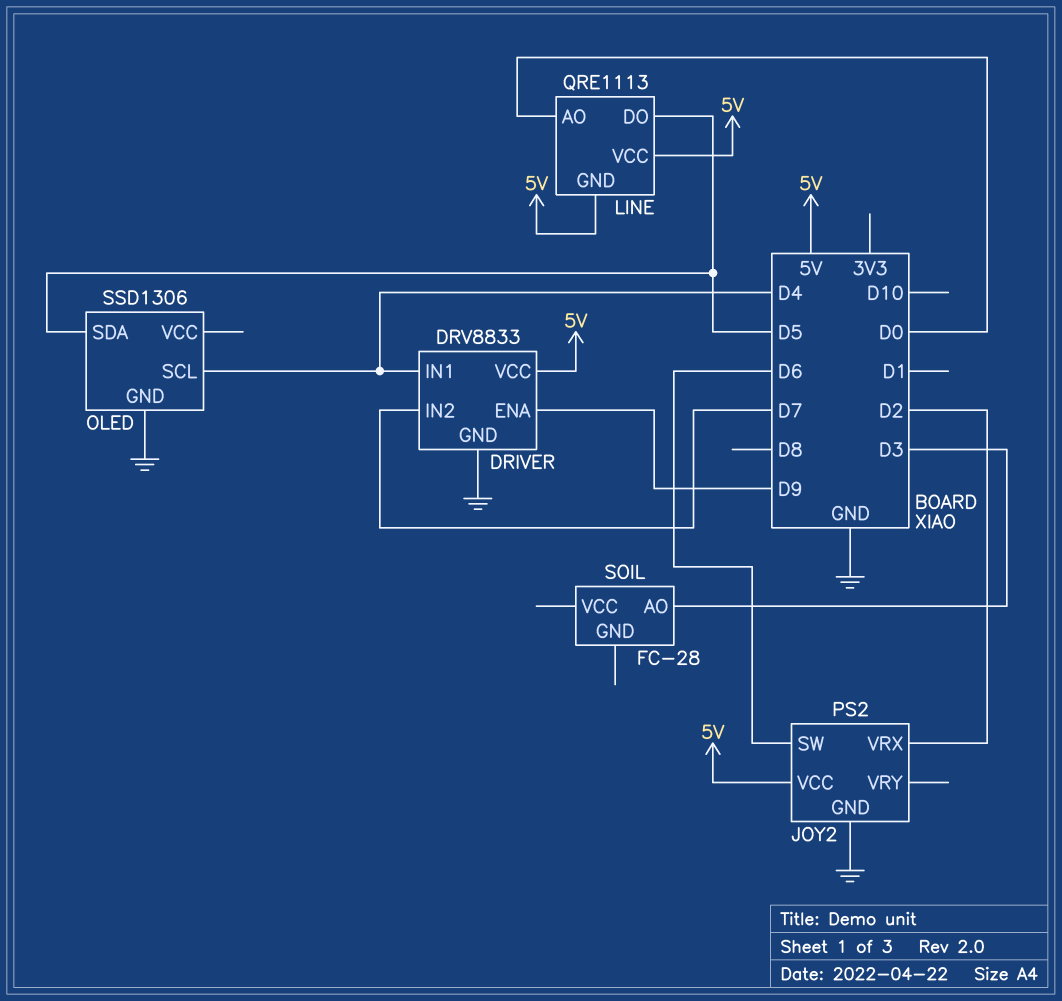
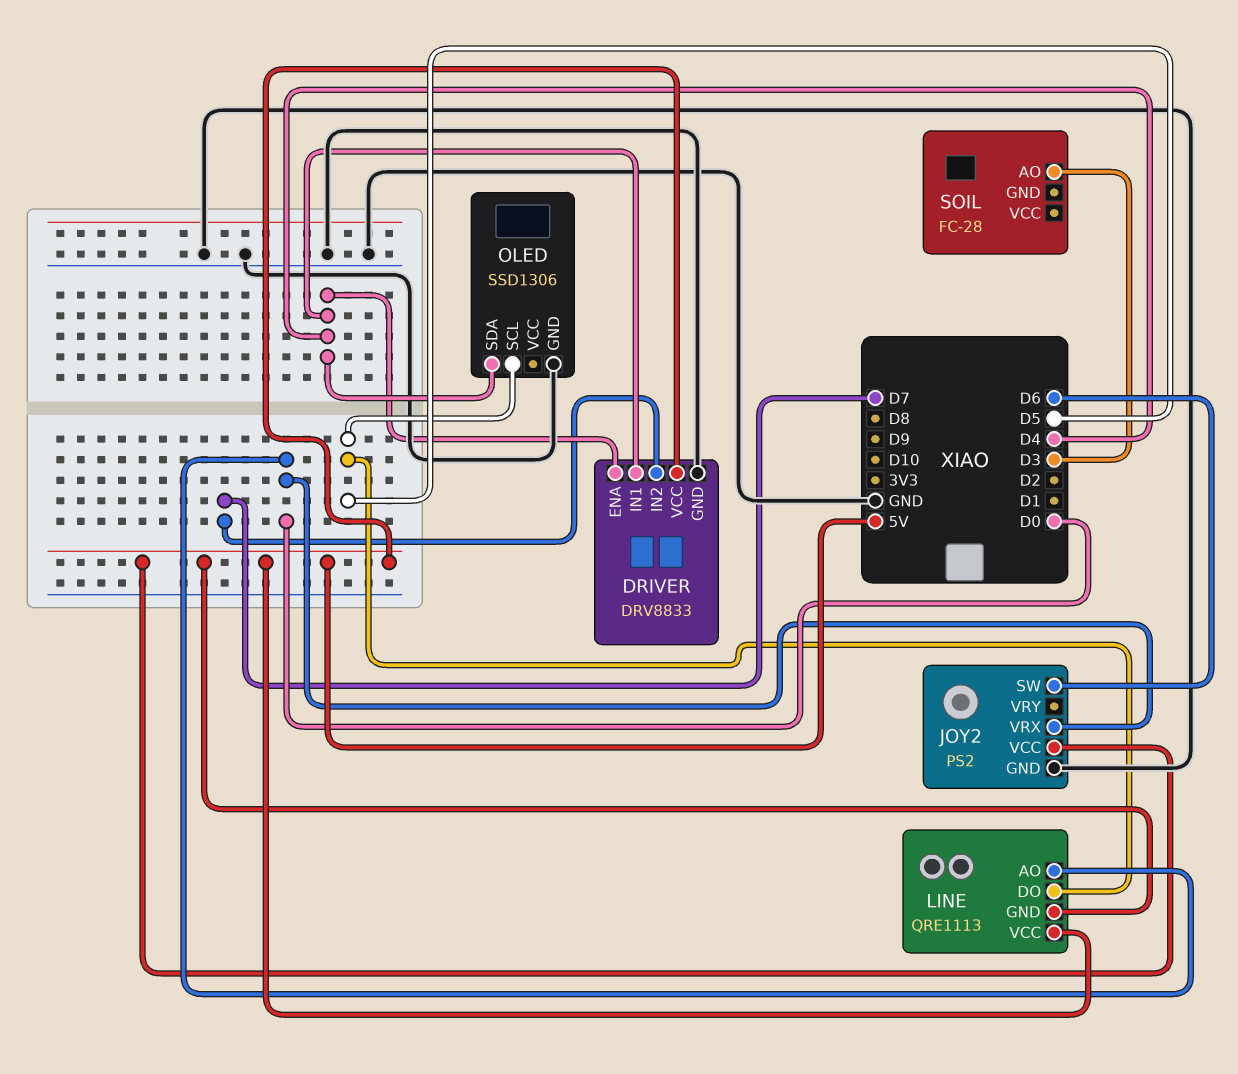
DRIVER pin ENA: D9 -> D4
JOY2 pin VRX: D2 -> D0
OLED pin SCL: D4 -> D5
OLED pin SDA: D5 -> D4

